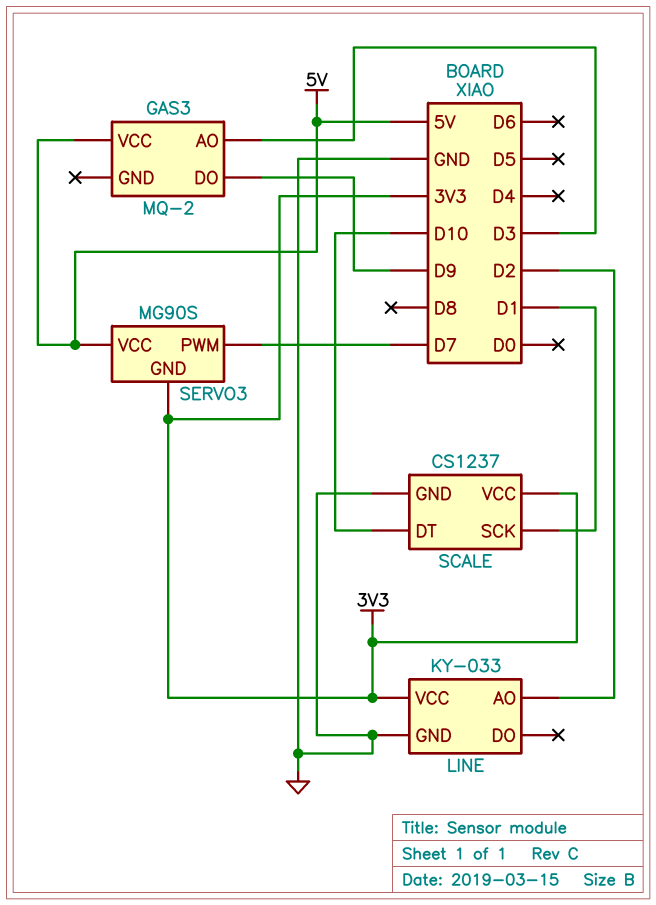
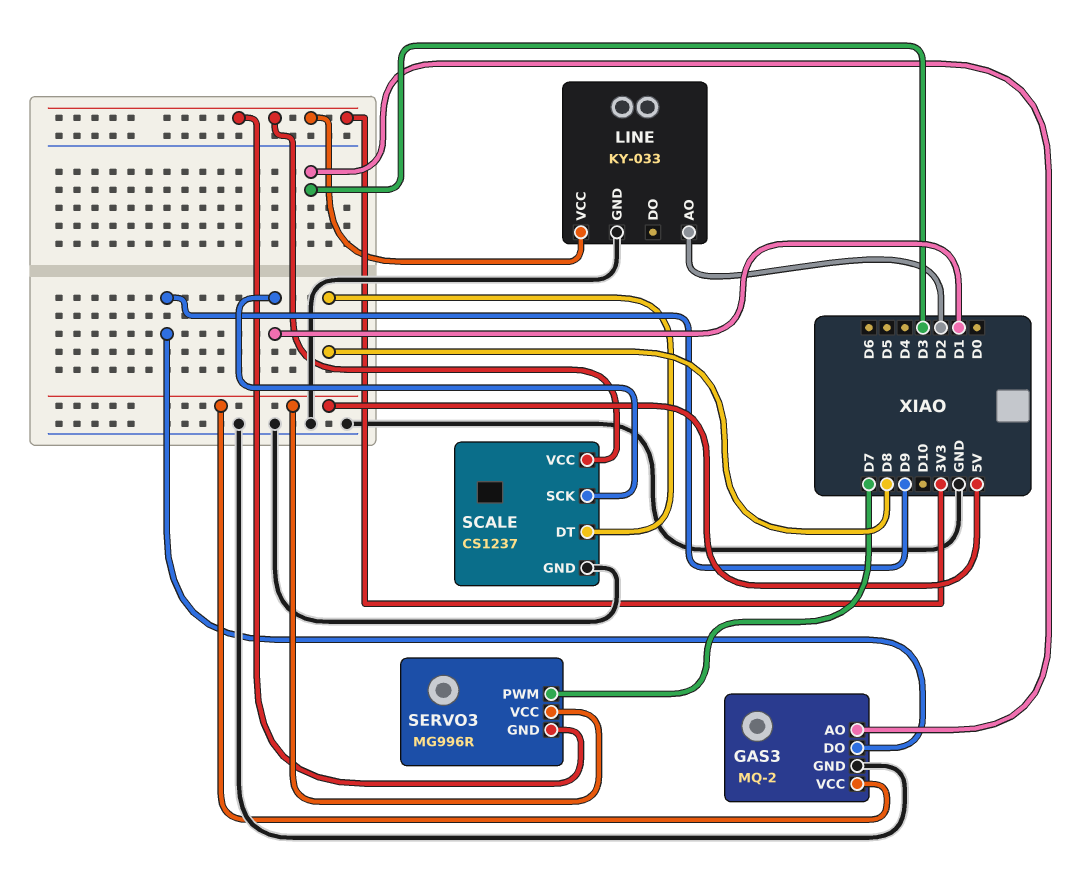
GAS3 pin GND: none -> GND
SCALE pin DT: D10 -> D8
SERVO3: MG90S -> MG996R

